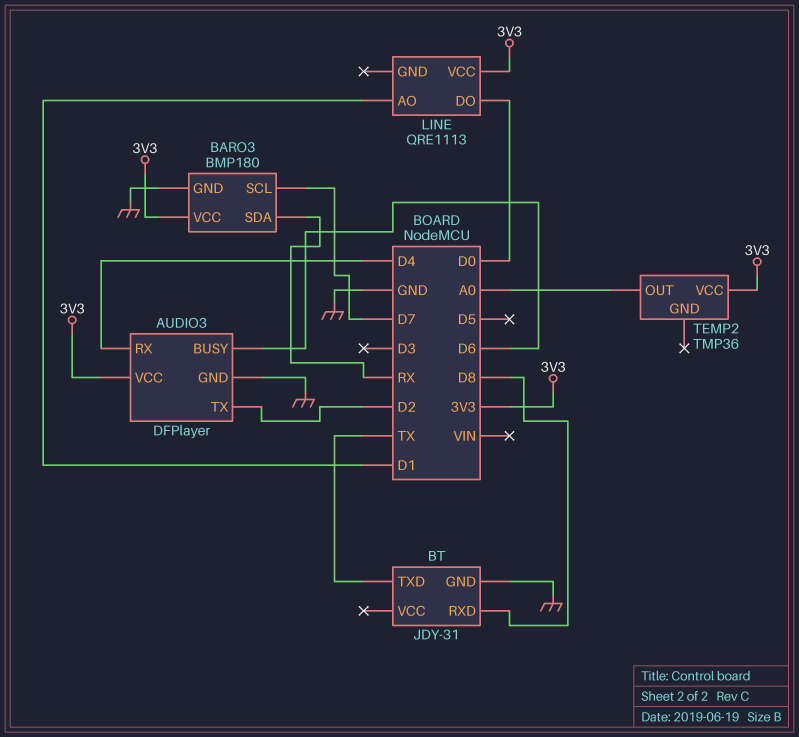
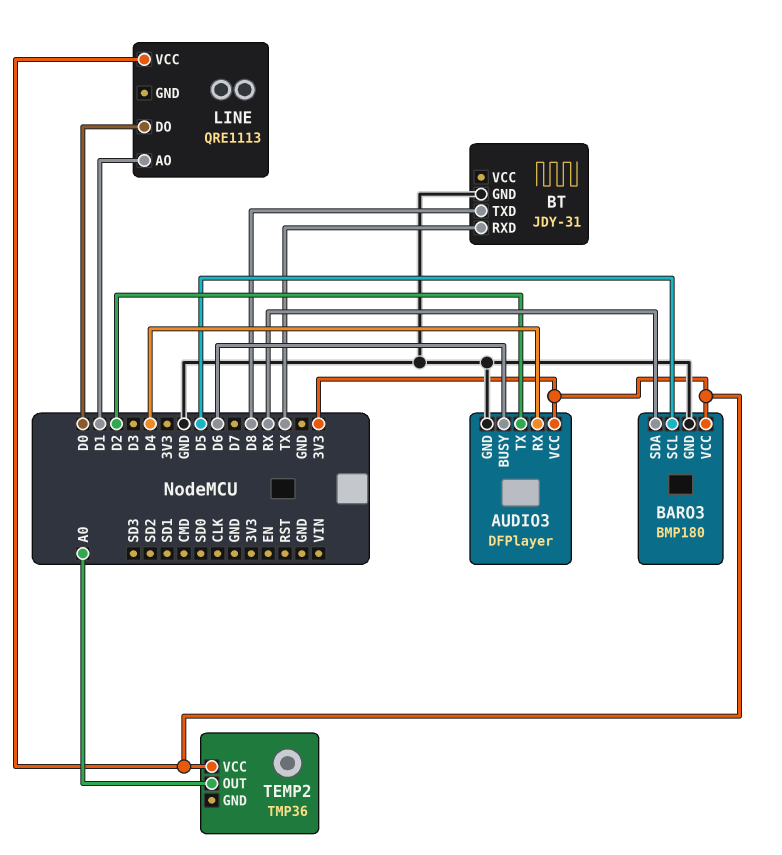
BARO3 pin SCL: D7 -> D5
BT pin RXD: D8 -> TX
BT pin TXD: TX -> D8

